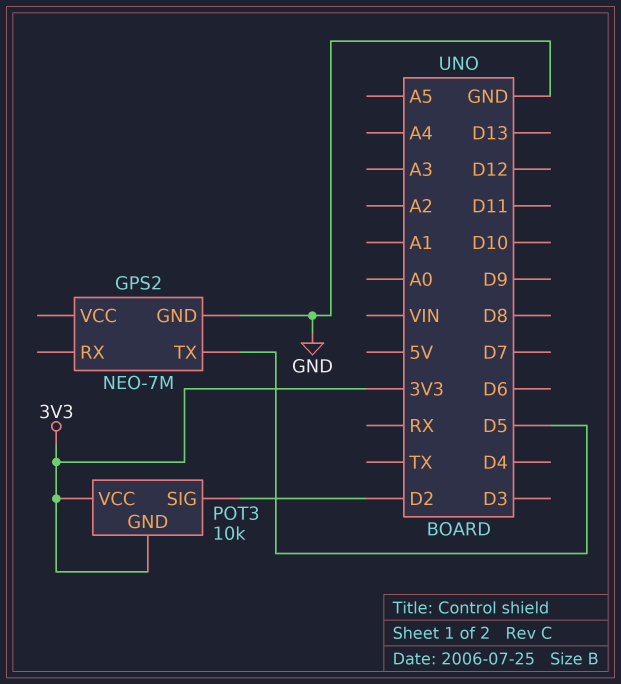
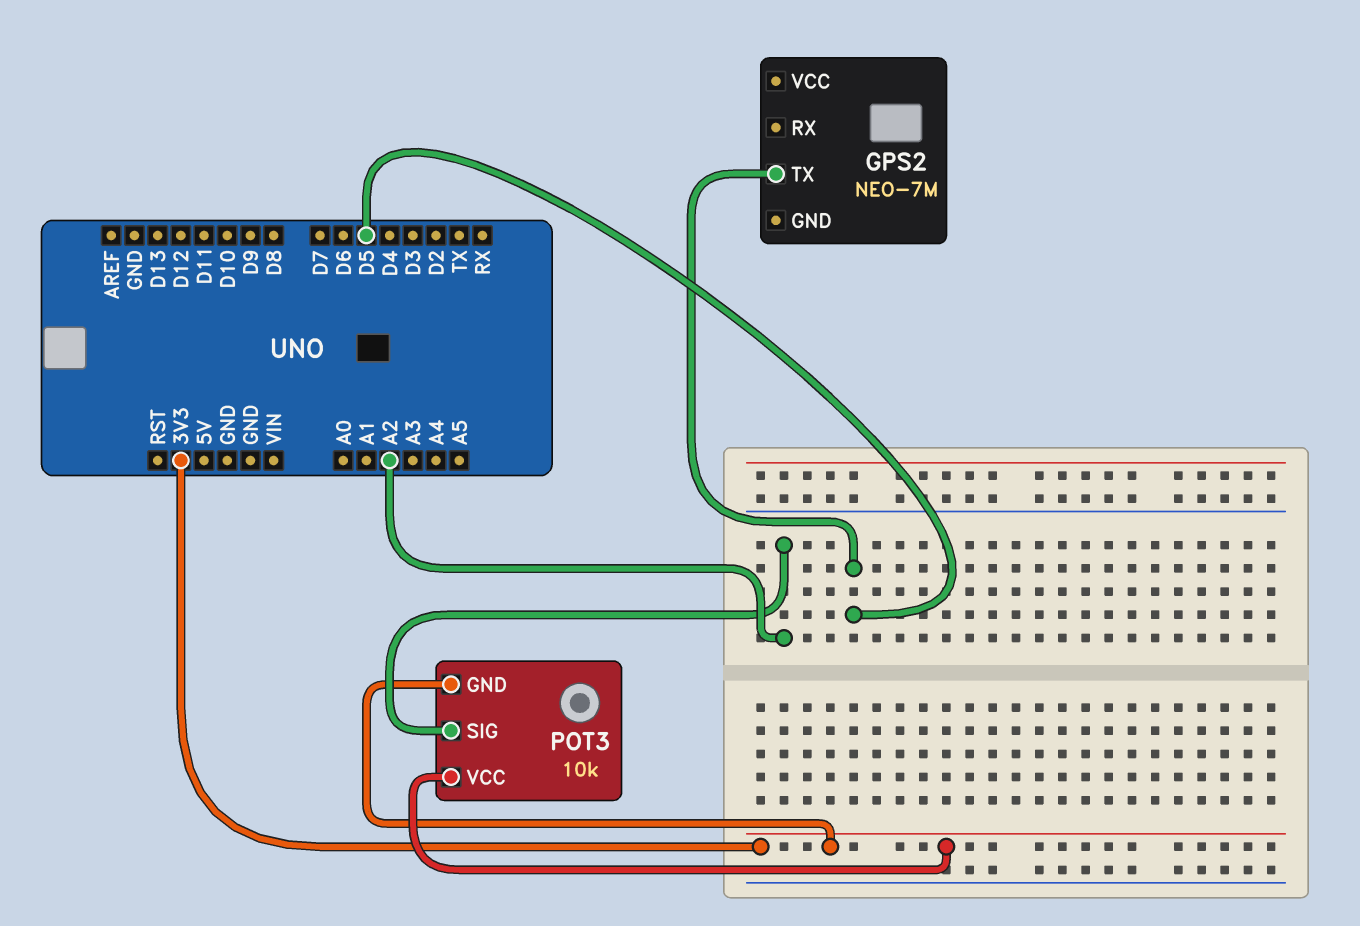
GPS2 pin GND: GND -> none
POT3 pin SIG: D2 -> A2

